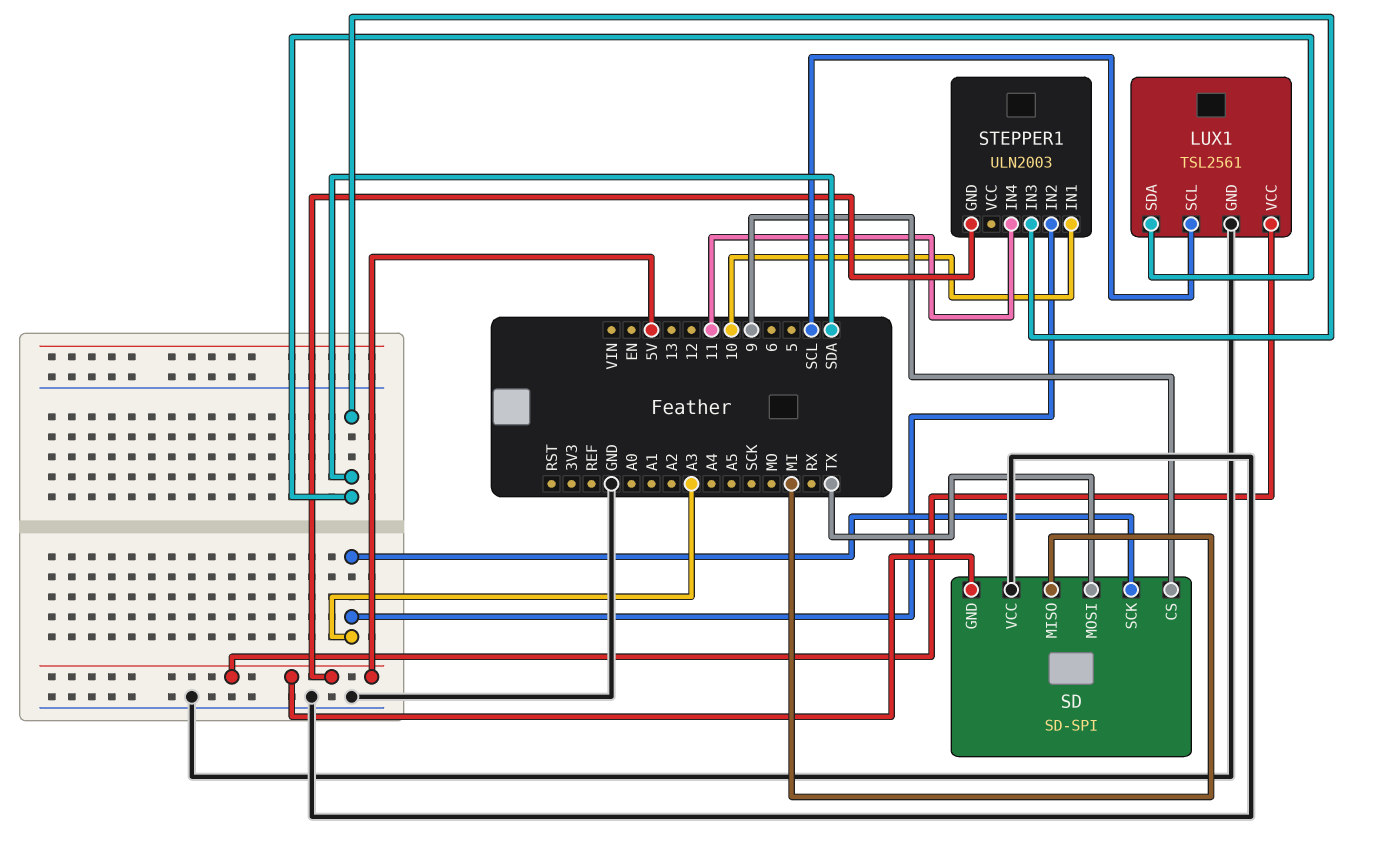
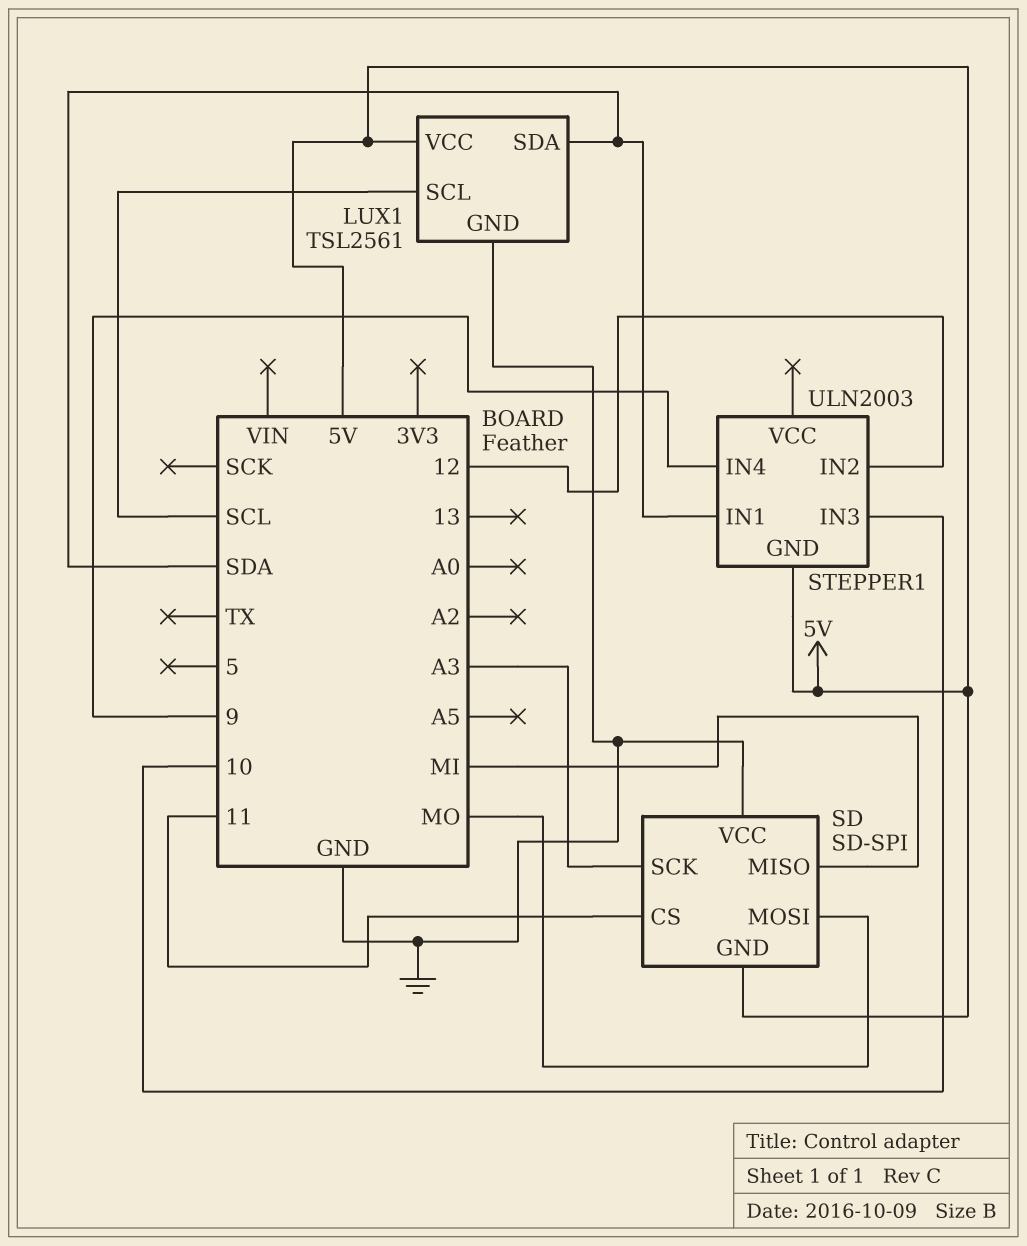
SD pin CS: 9 -> 11
SD pin MOSI: TX -> MO
STEPPER1 pin IN1: 10 -> SDA
STEPPER1 pin IN2: A3 -> 12
STEPPER1 pin IN3: SDA -> 10
STEPPER1 pin IN4: 11 -> 9

